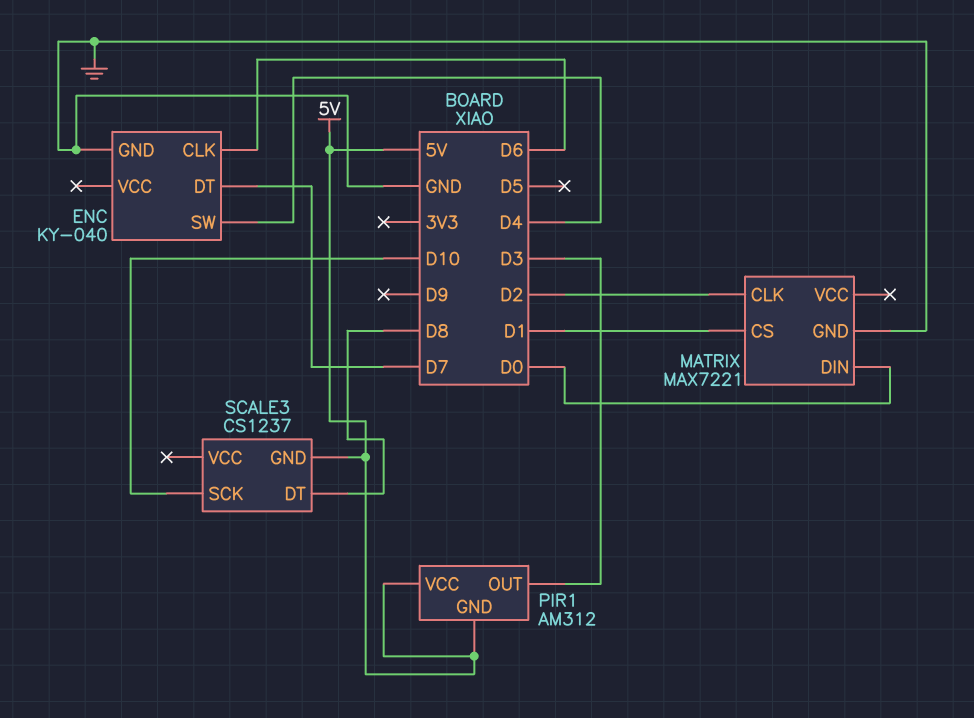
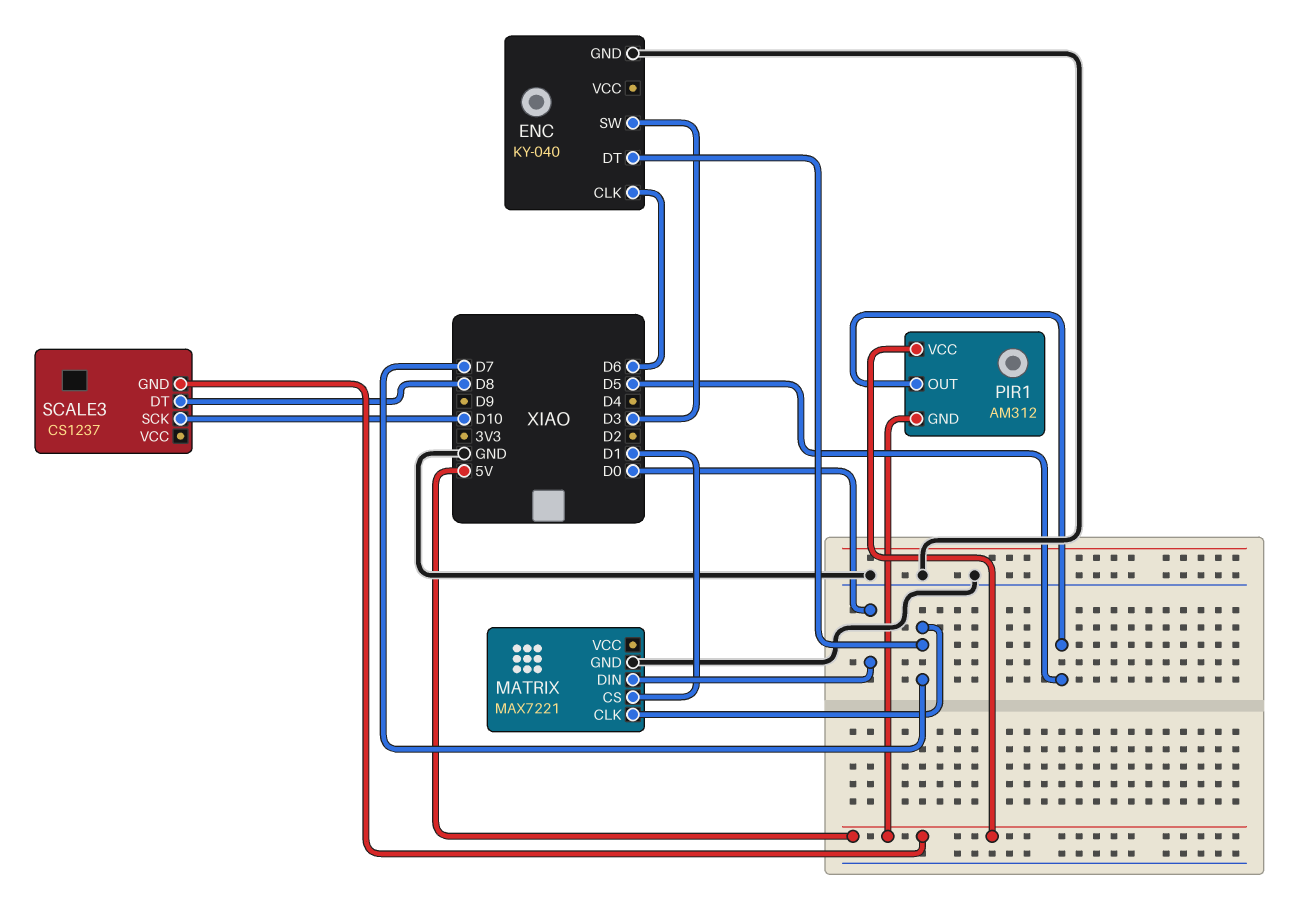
ENC pin SW: D4 -> D3
MATRIX pin CLK: D2 -> D7
PIR1 pin OUT: D3 -> D5

